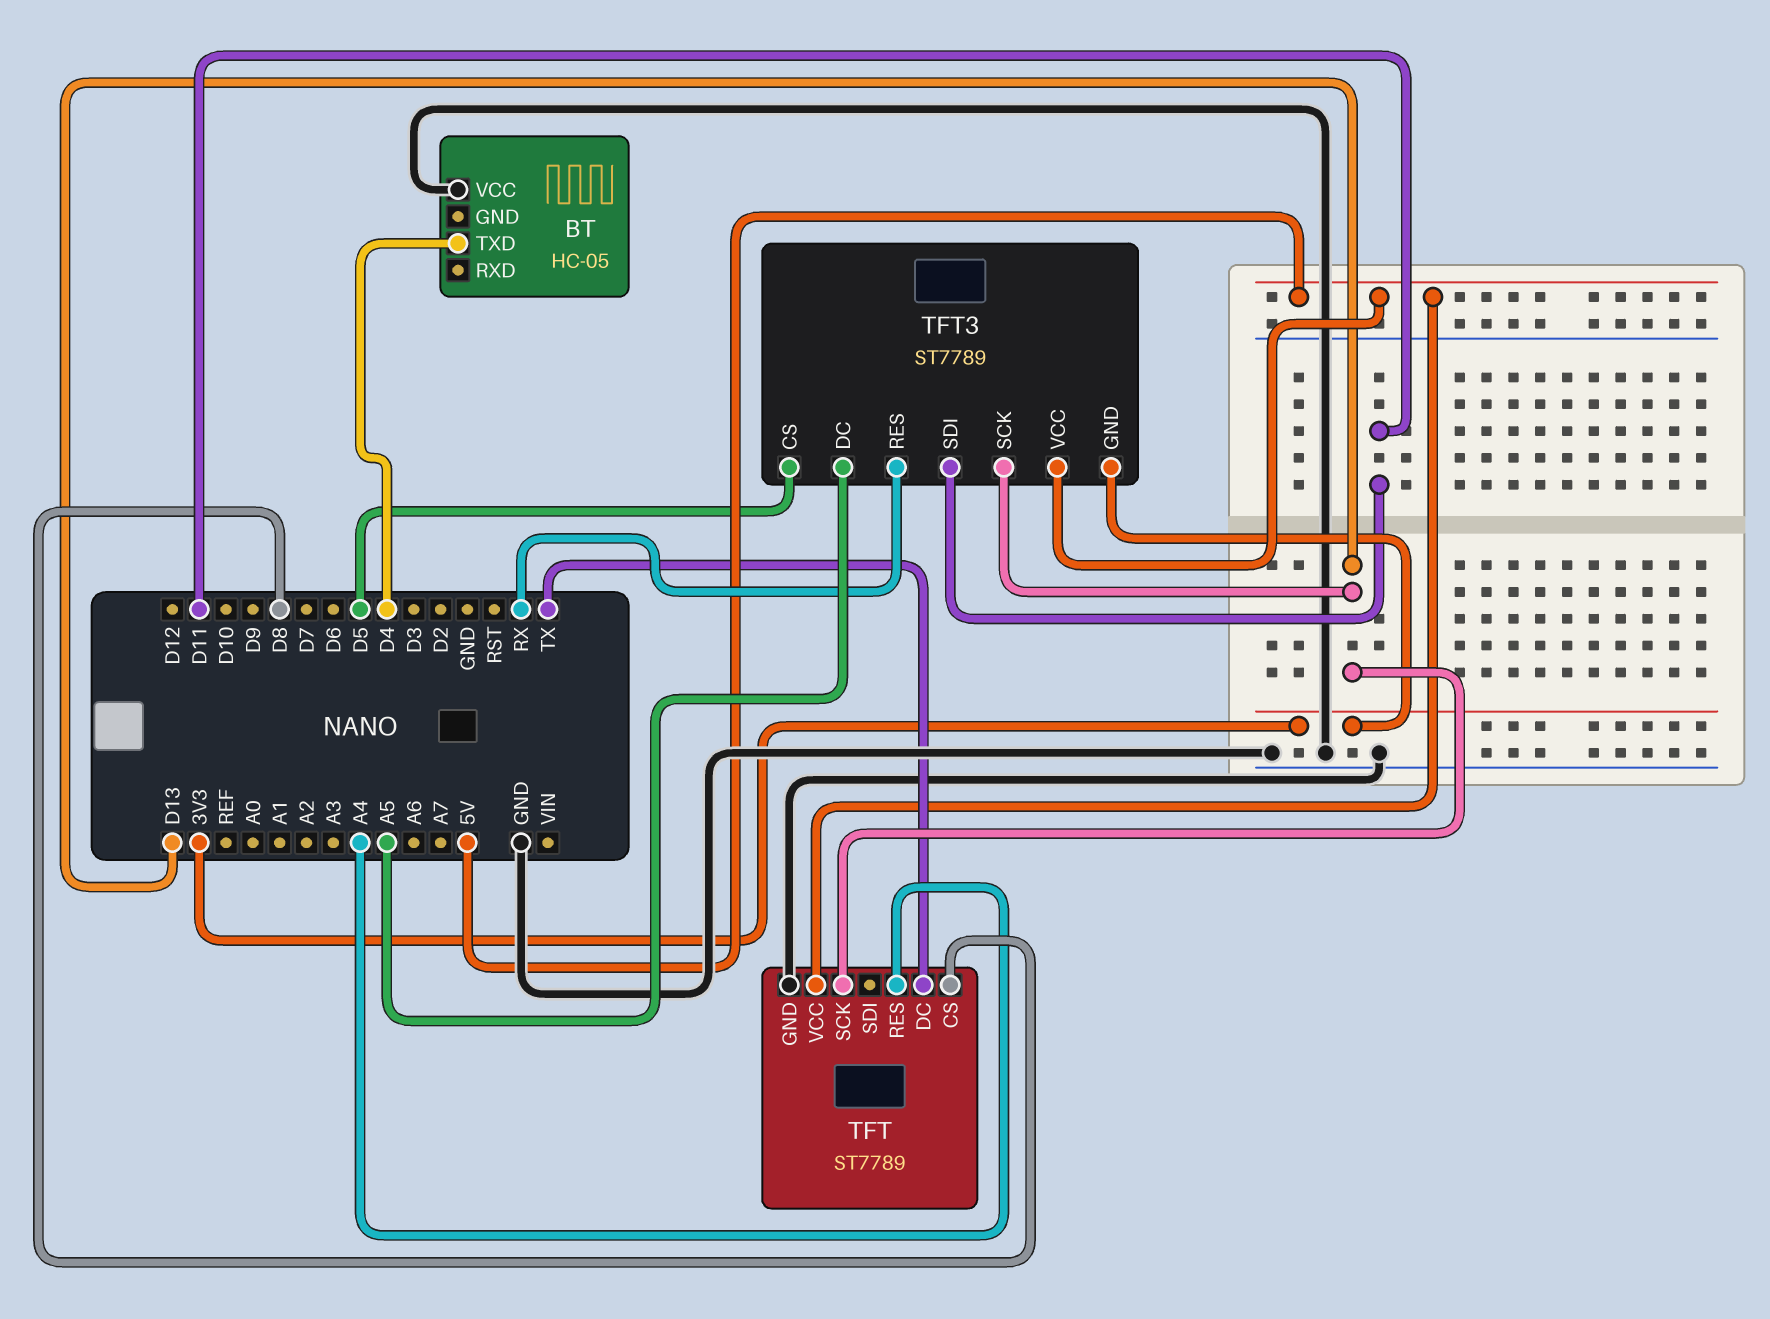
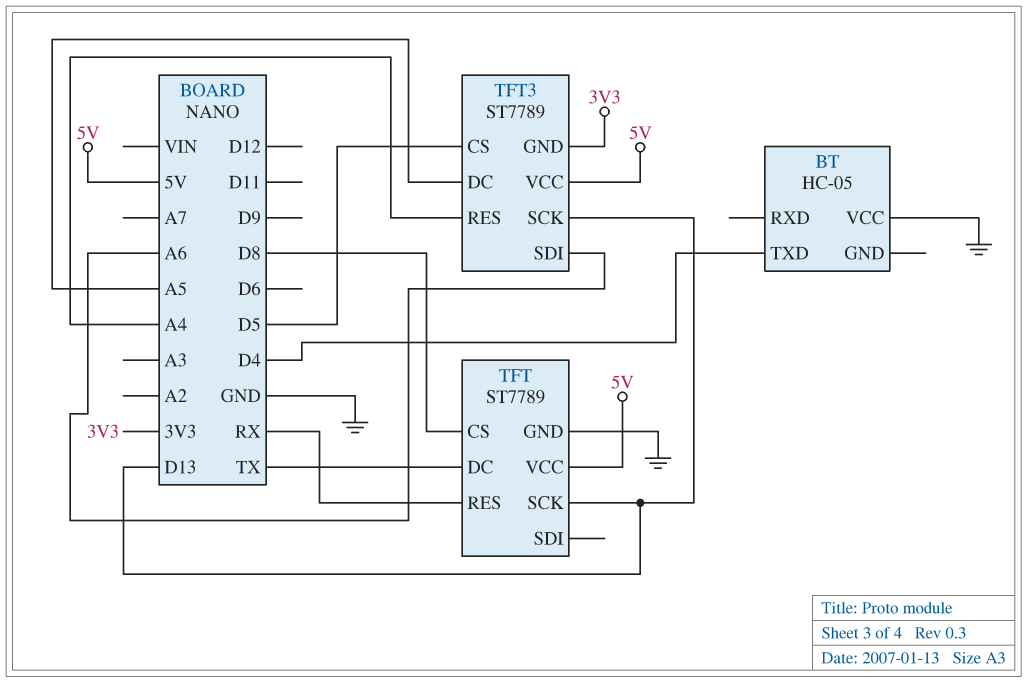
TFT pin RES: A4 -> RX
TFT3 pin RES: RX -> A4
TFT3 pin SDI: D11 -> A6

